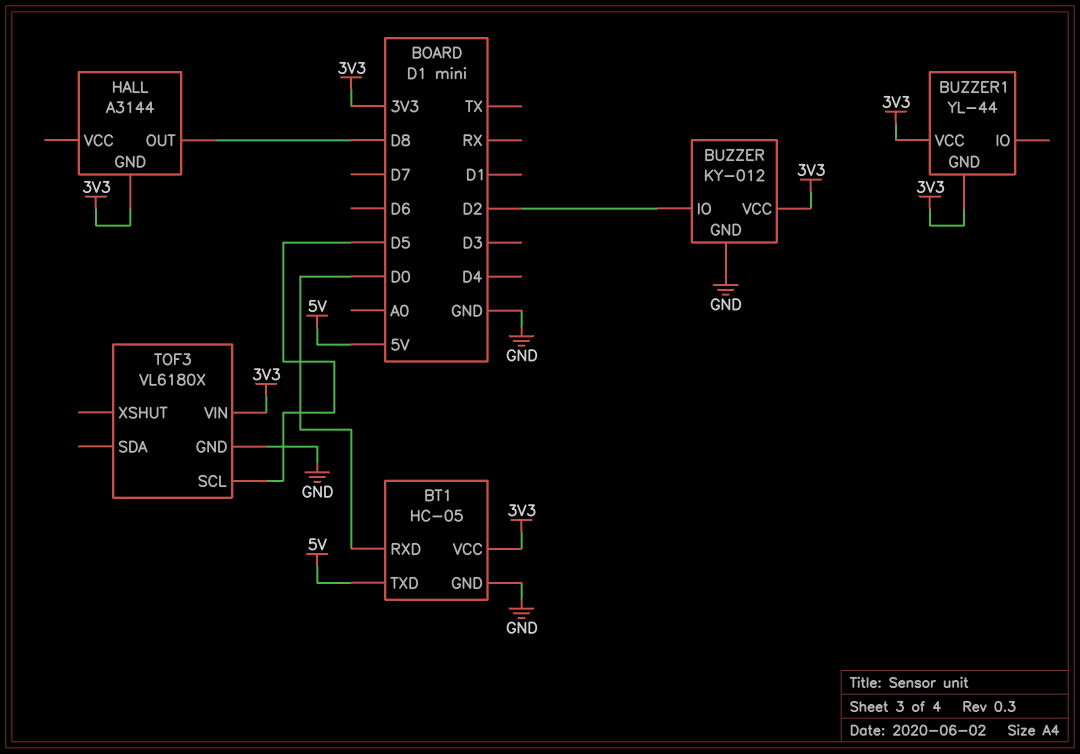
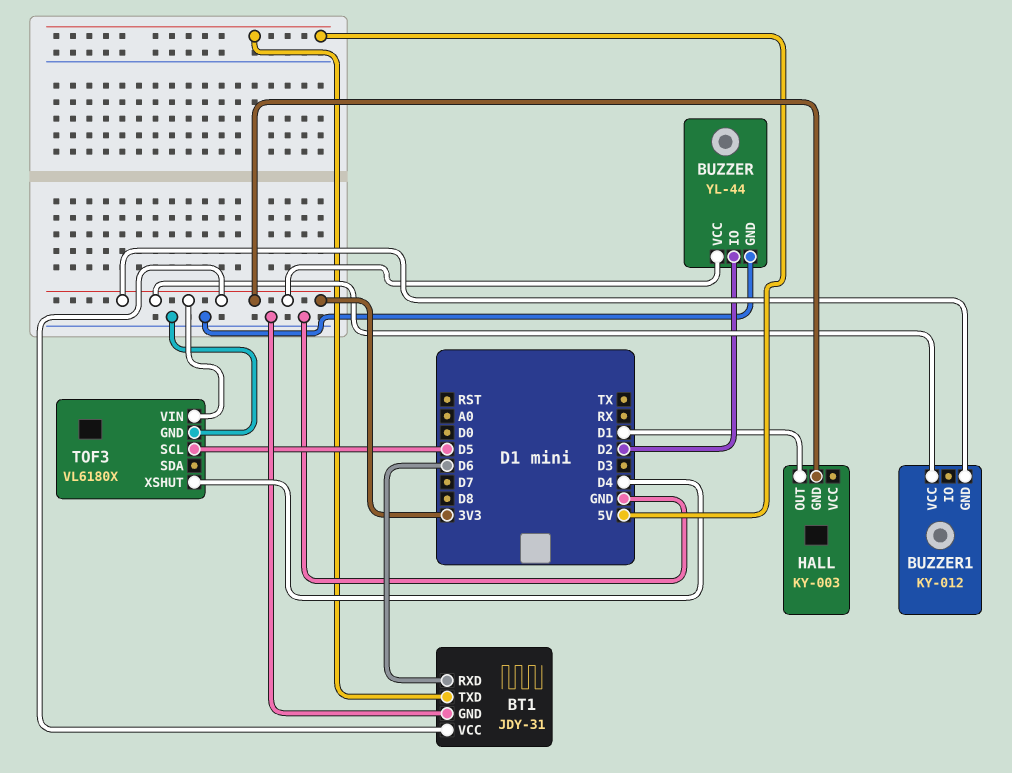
BT1: HC-05 -> JDY-31
BT1 pin RXD: D0 -> D6
BUZZER: KY-012 -> YL-44
BUZZER1: YL-44 -> KY-012
HALL: A3144 -> KY-003
HALL pin OUT: D8 -> D1
TOF3 pin XSHUT: none -> D4

